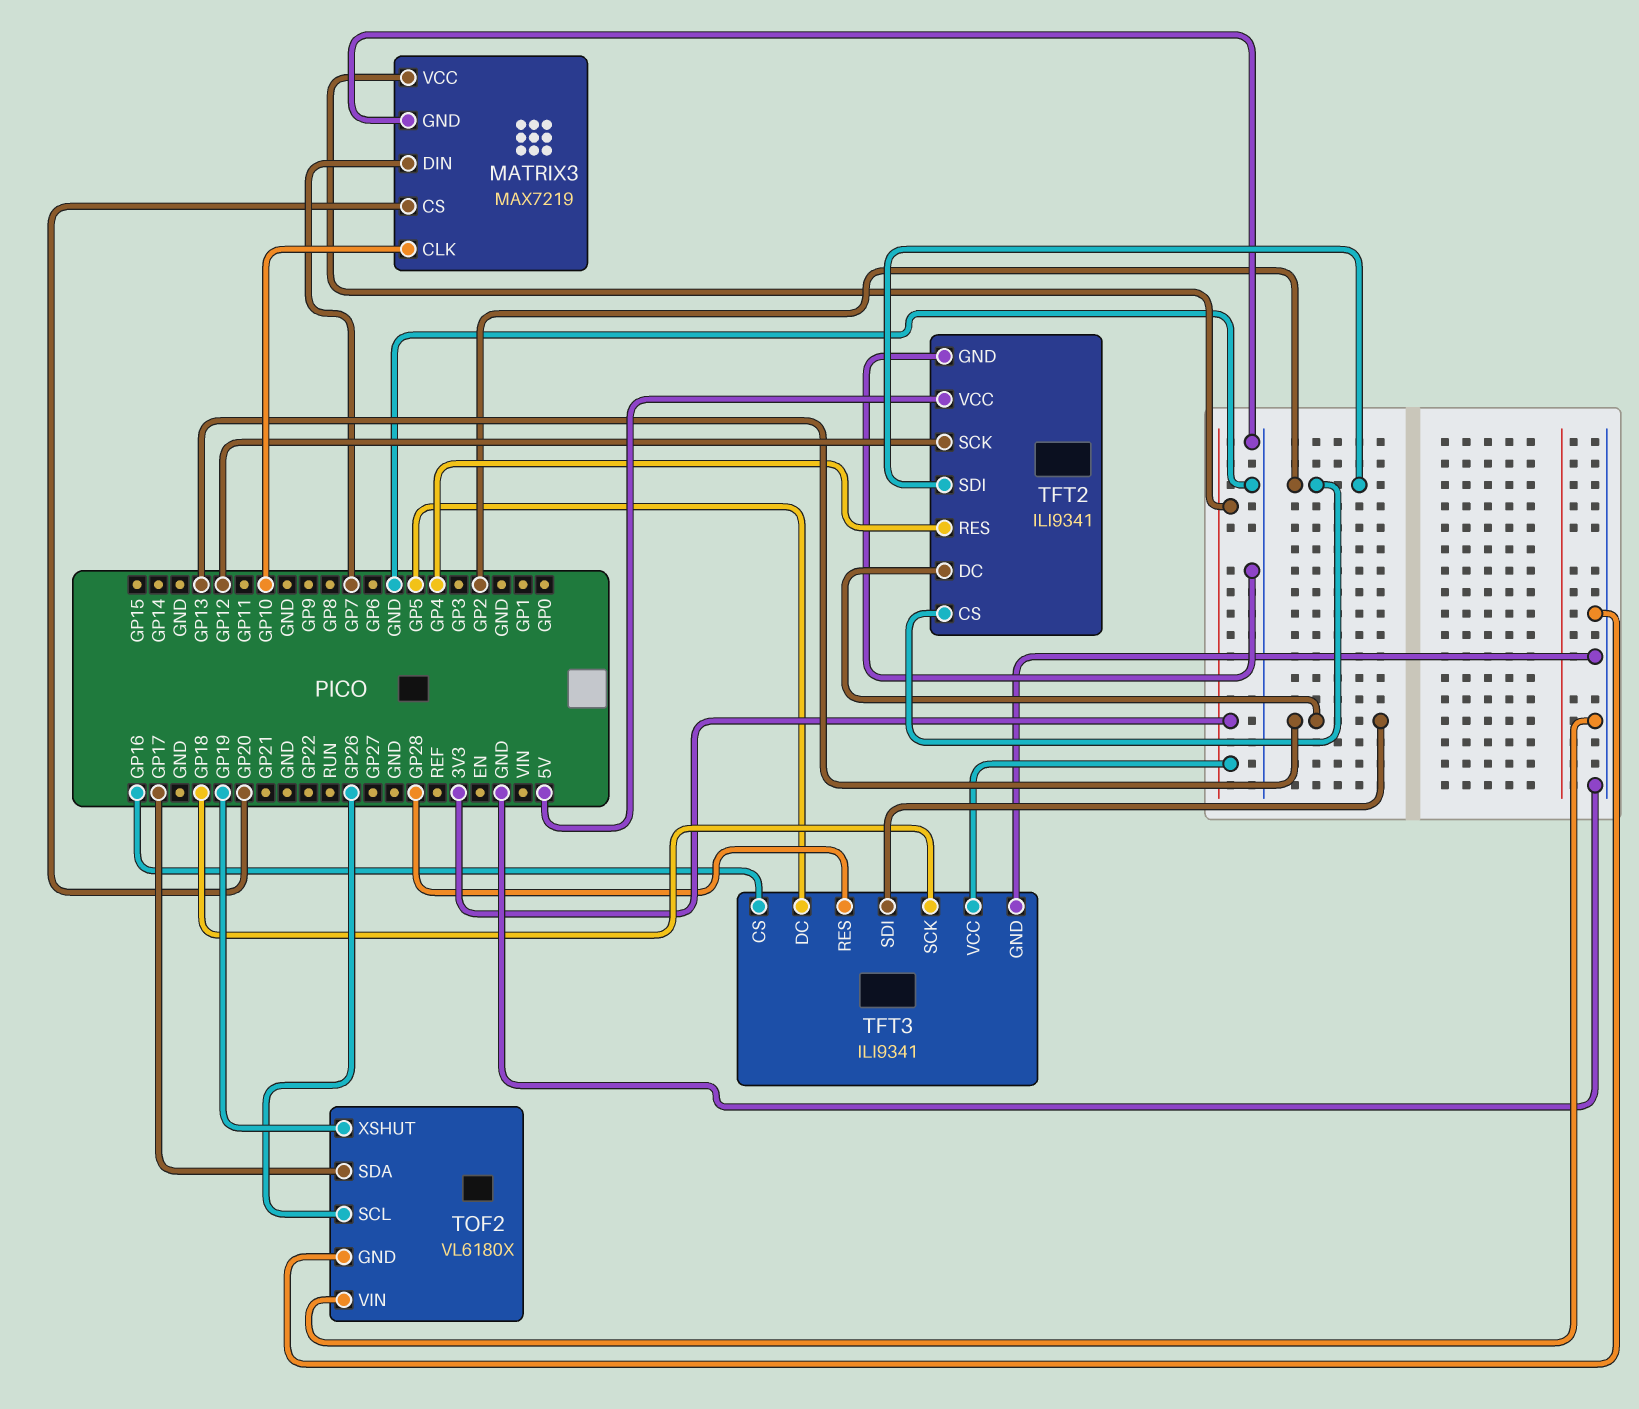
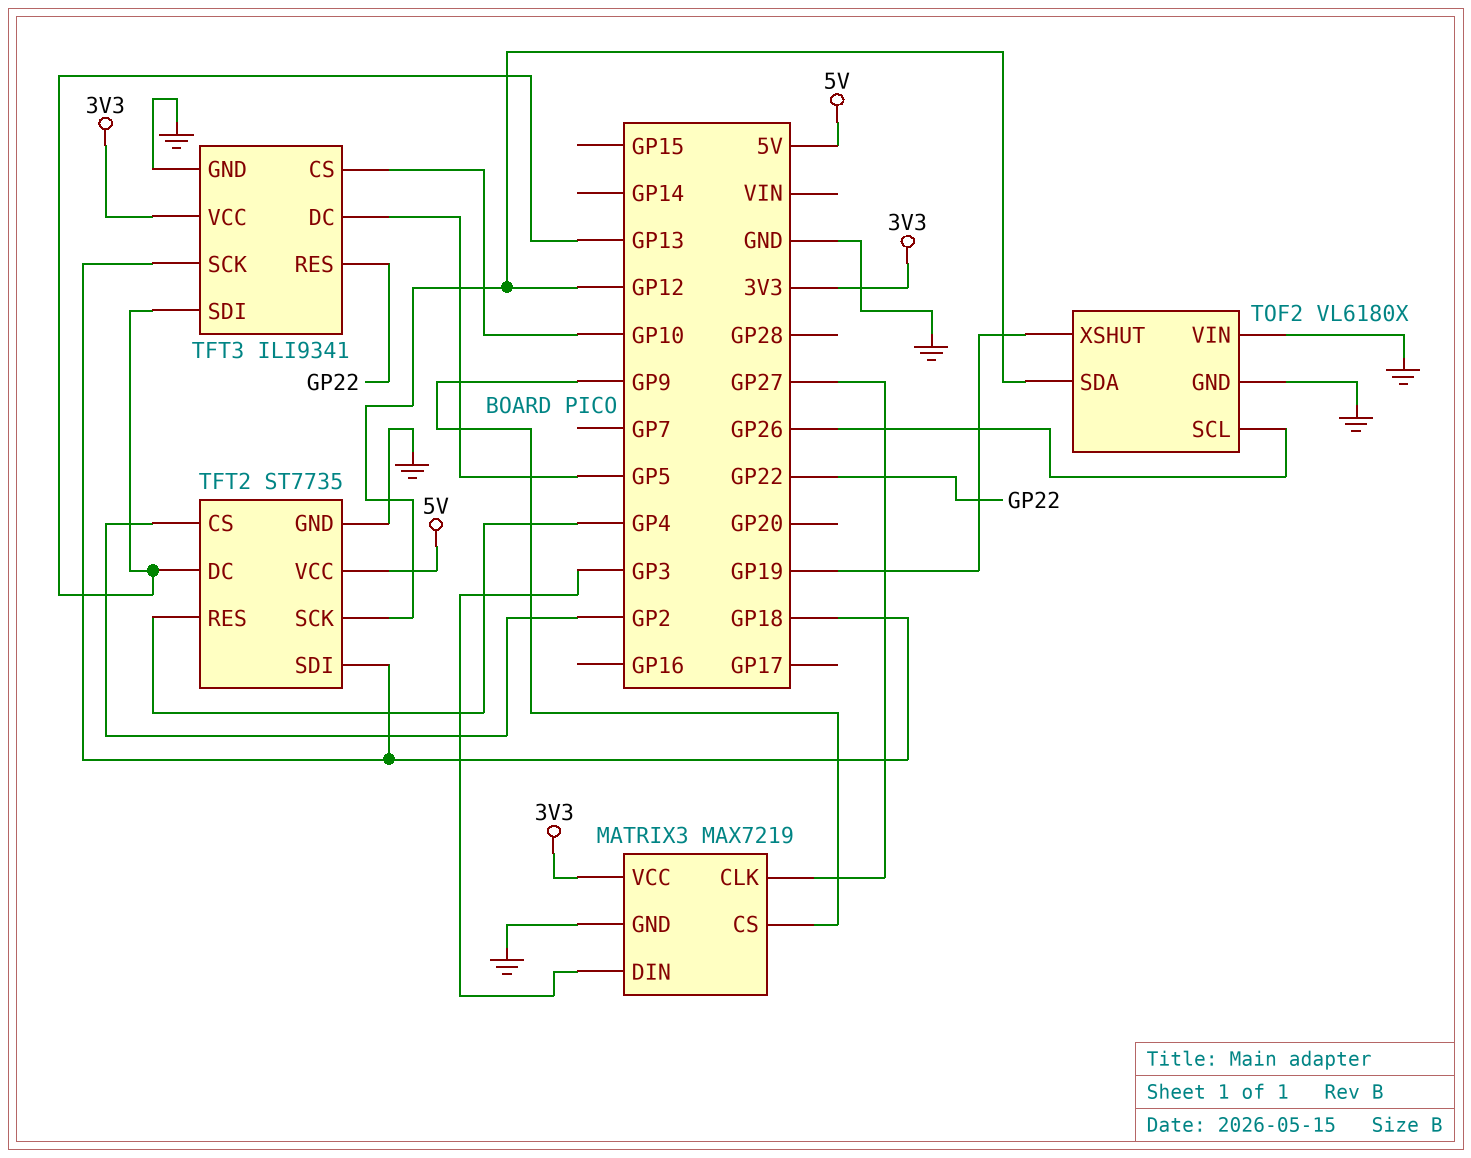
MATRIX3 pin CLK: GP10 -> GP27
MATRIX3 pin CS: GP20 -> GP9
MATRIX3 pin DIN: GP7 -> GP3
TFT2: ILI9341 -> ST7735
TFT2 pin SDI: GP2 -> GP18
TFT3 pin CS: GP16 -> GP10
TFT3 pin RES: GP28 -> GP22
TOF2 pin SDA: GP17 -> GP12

